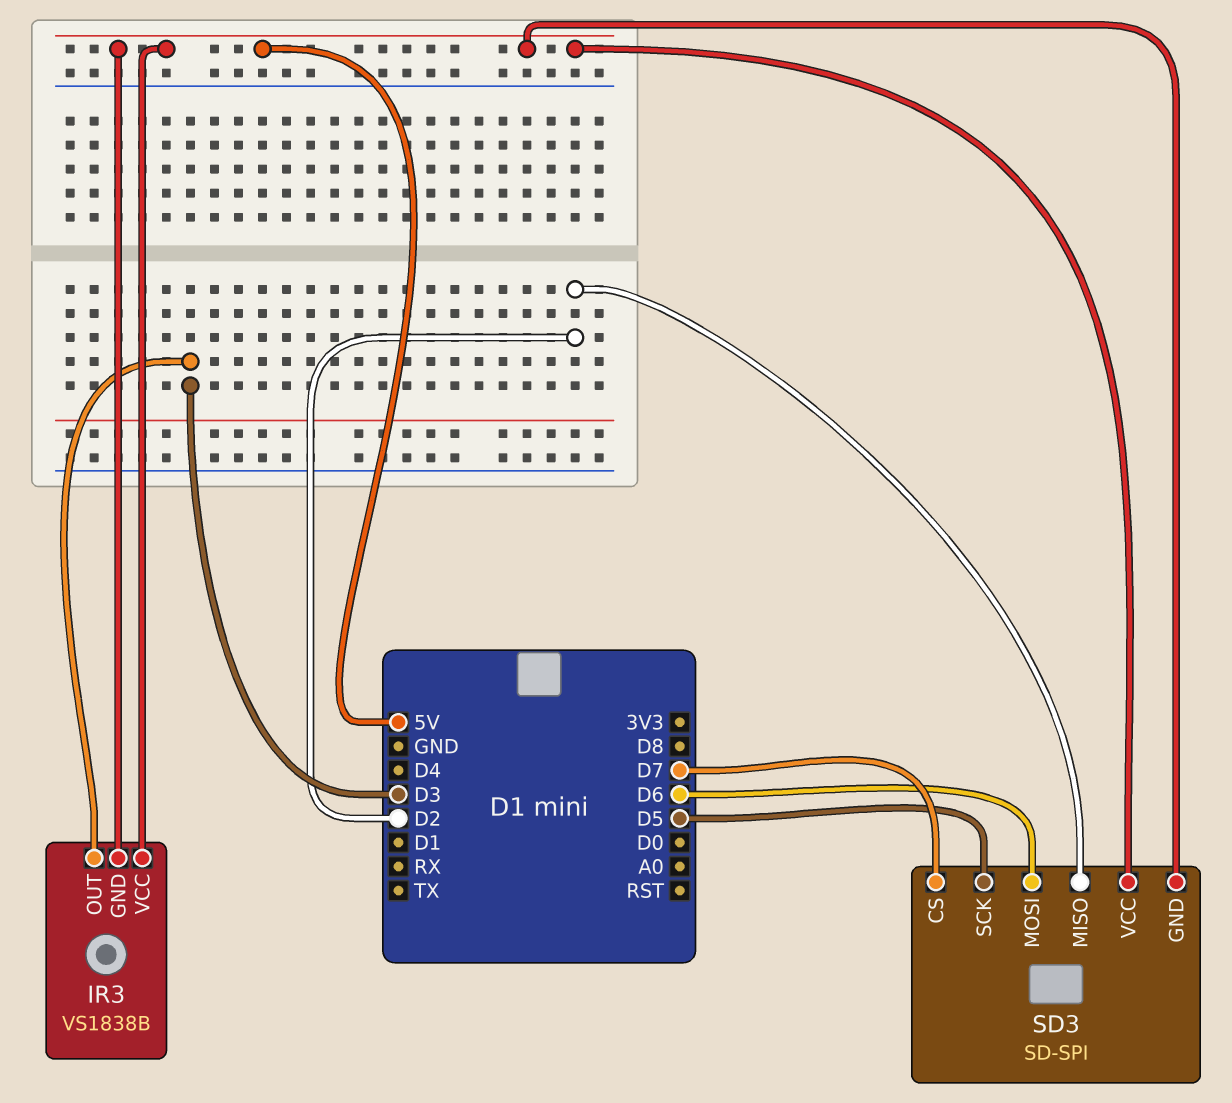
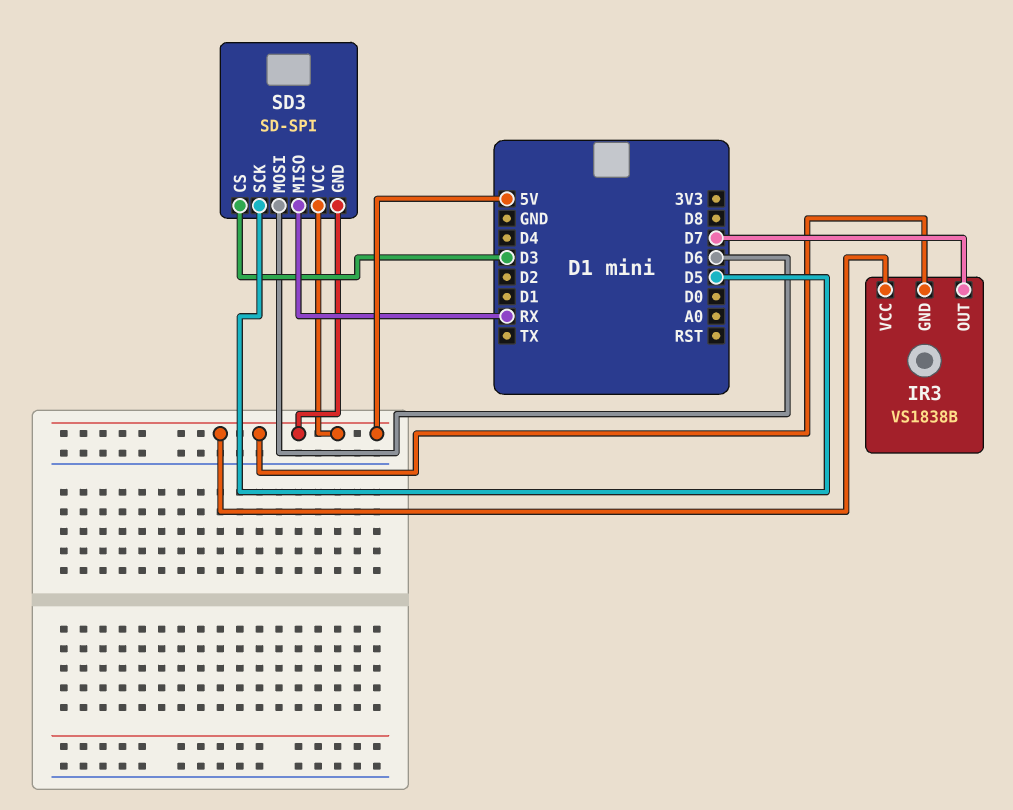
IR3 pin OUT: D3 -> D7
SD3 pin CS: D7 -> D3
SD3 pin MISO: D2 -> RX

